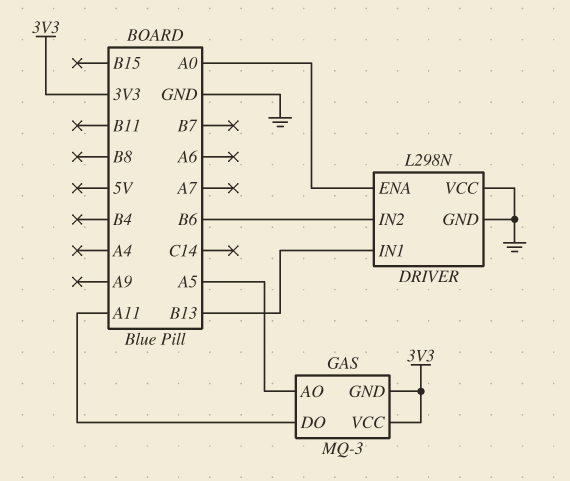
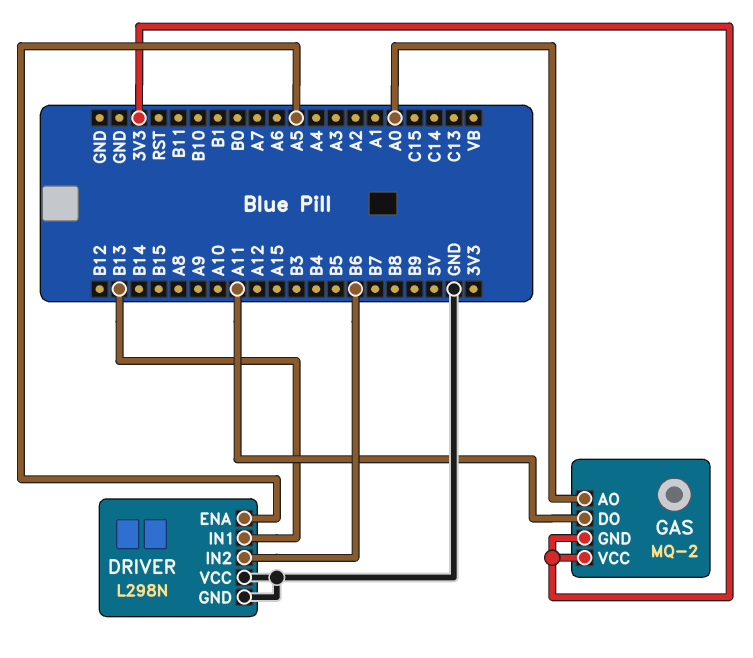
DRIVER pin ENA: A0 -> A5
GAS: MQ-3 -> MQ-2
GAS pin AO: A5 -> A0

